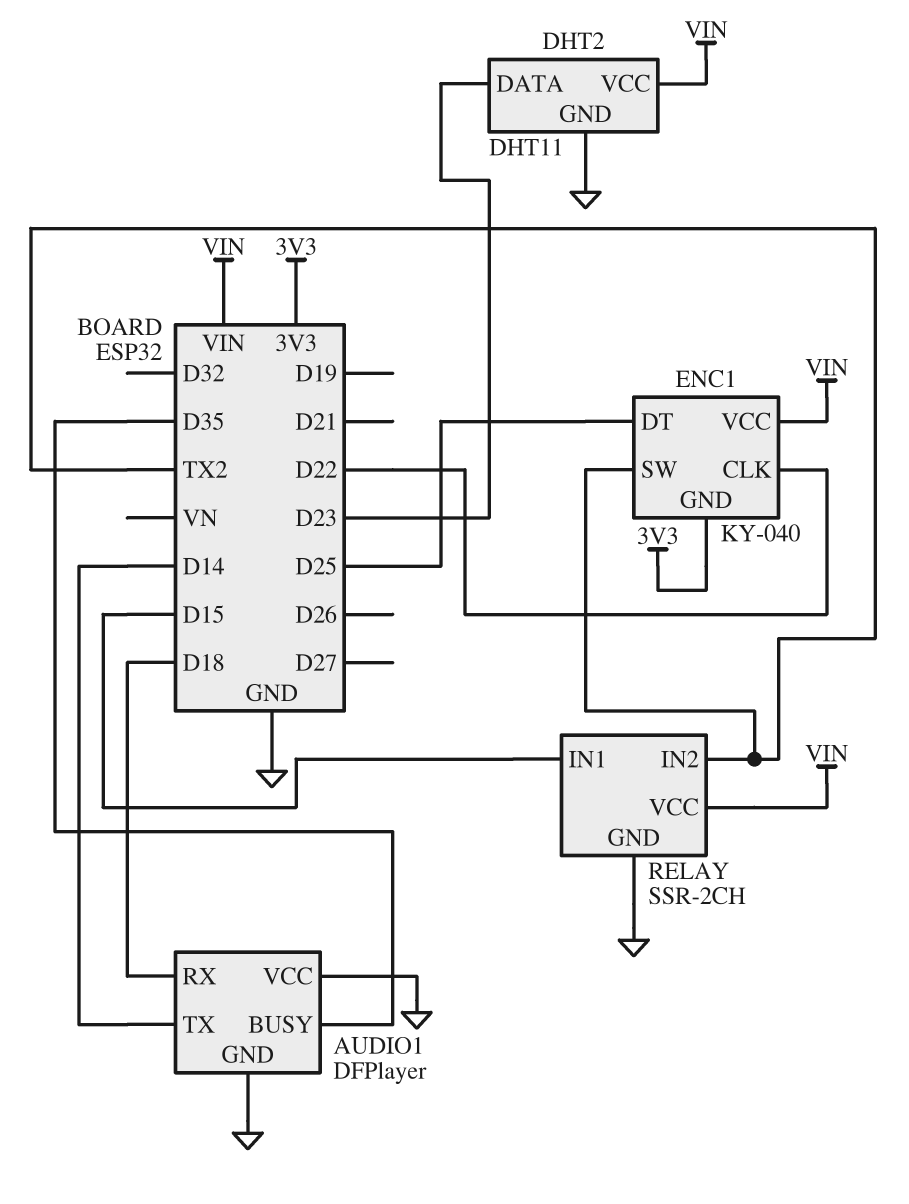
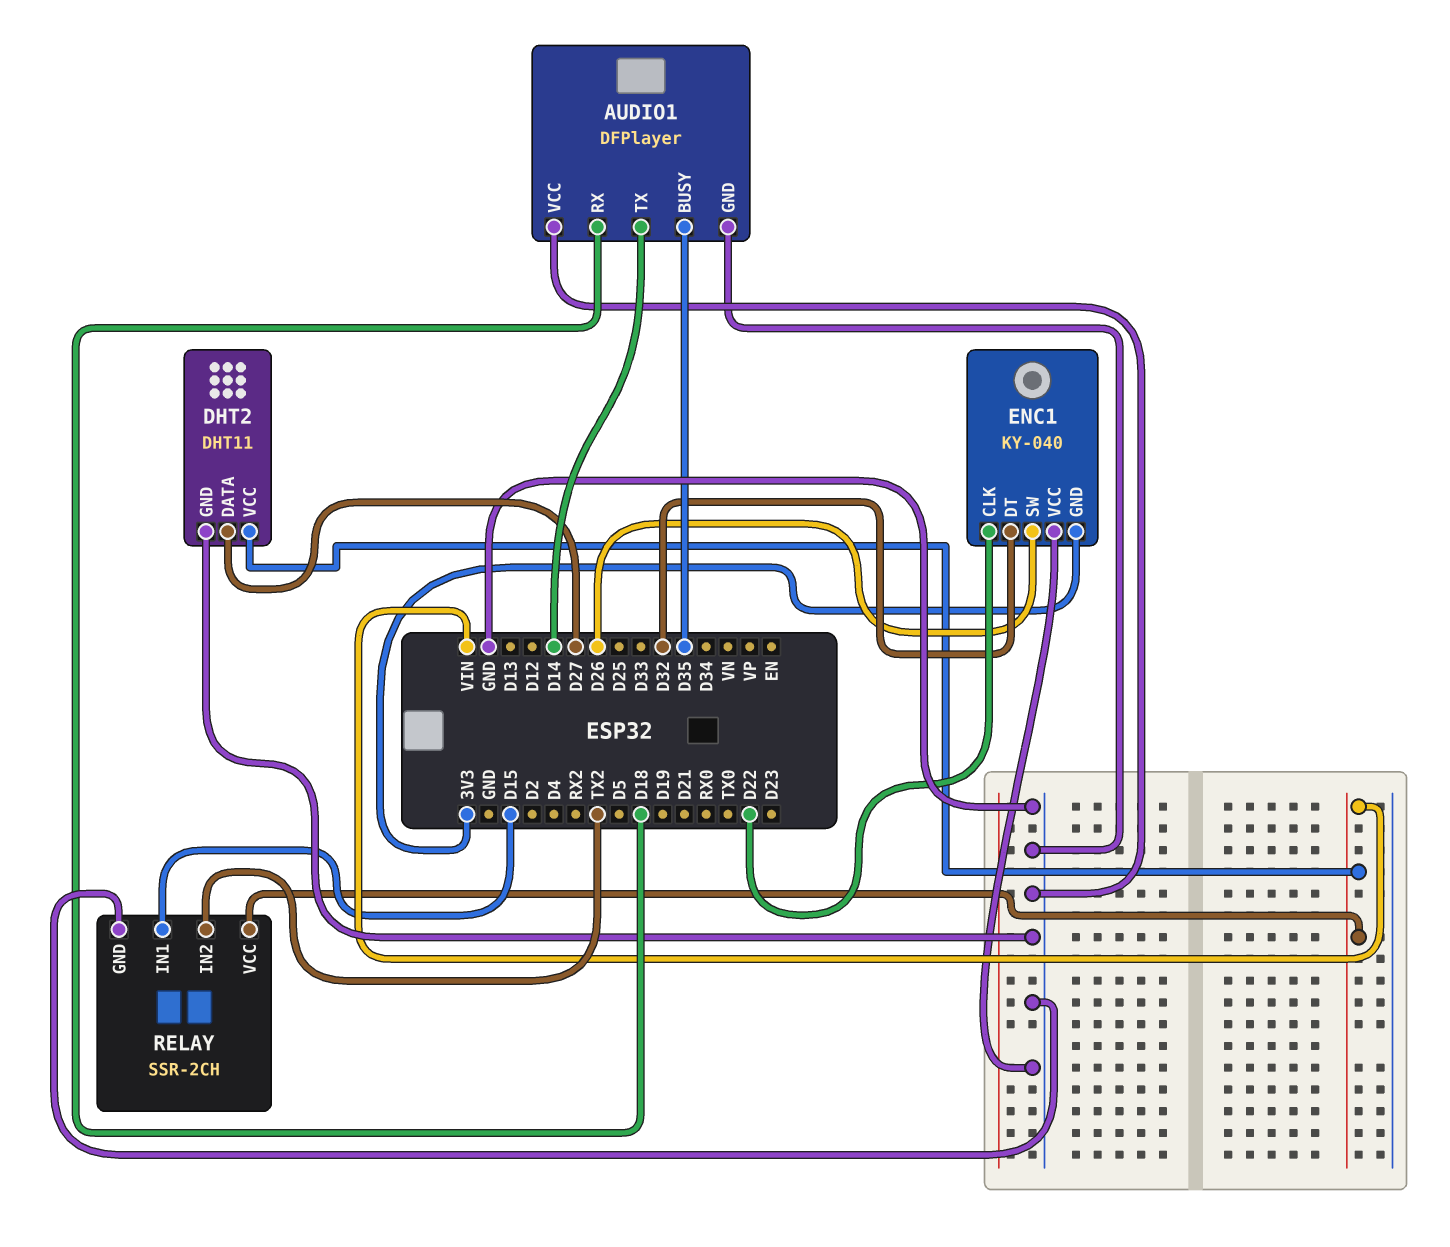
DHT2 pin DATA: D23 -> D27
ENC1 pin DT: D25 -> D32
ENC1 pin SW: TX2 -> D26
ENC1 pin VCC: VIN -> GND

